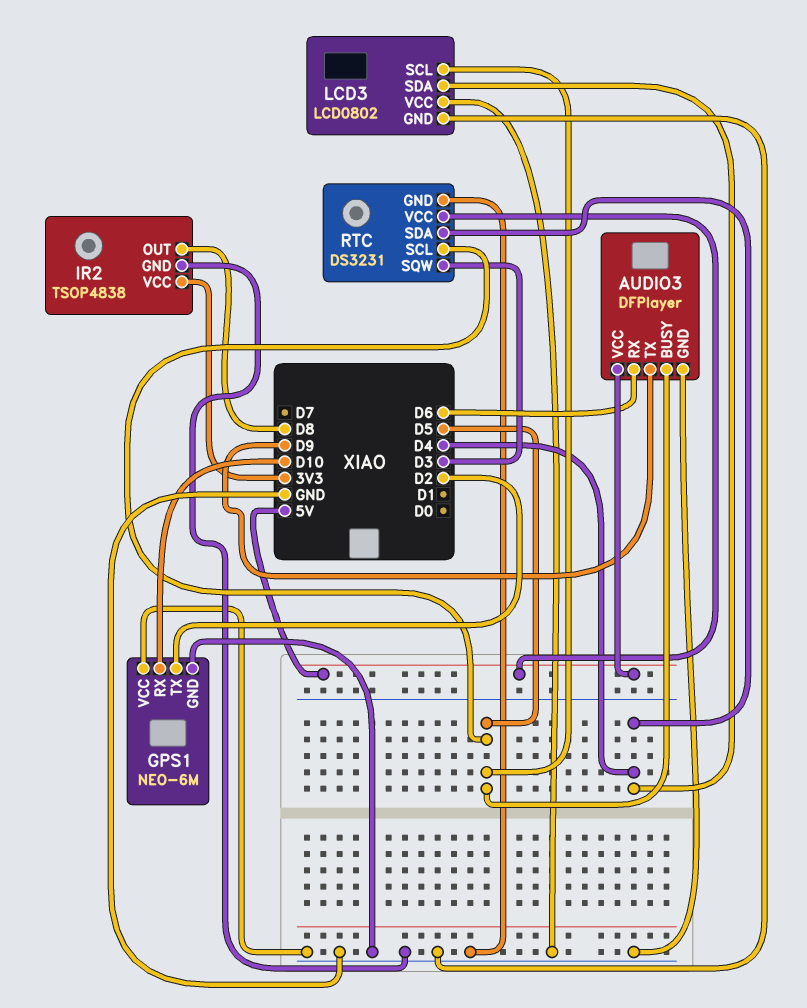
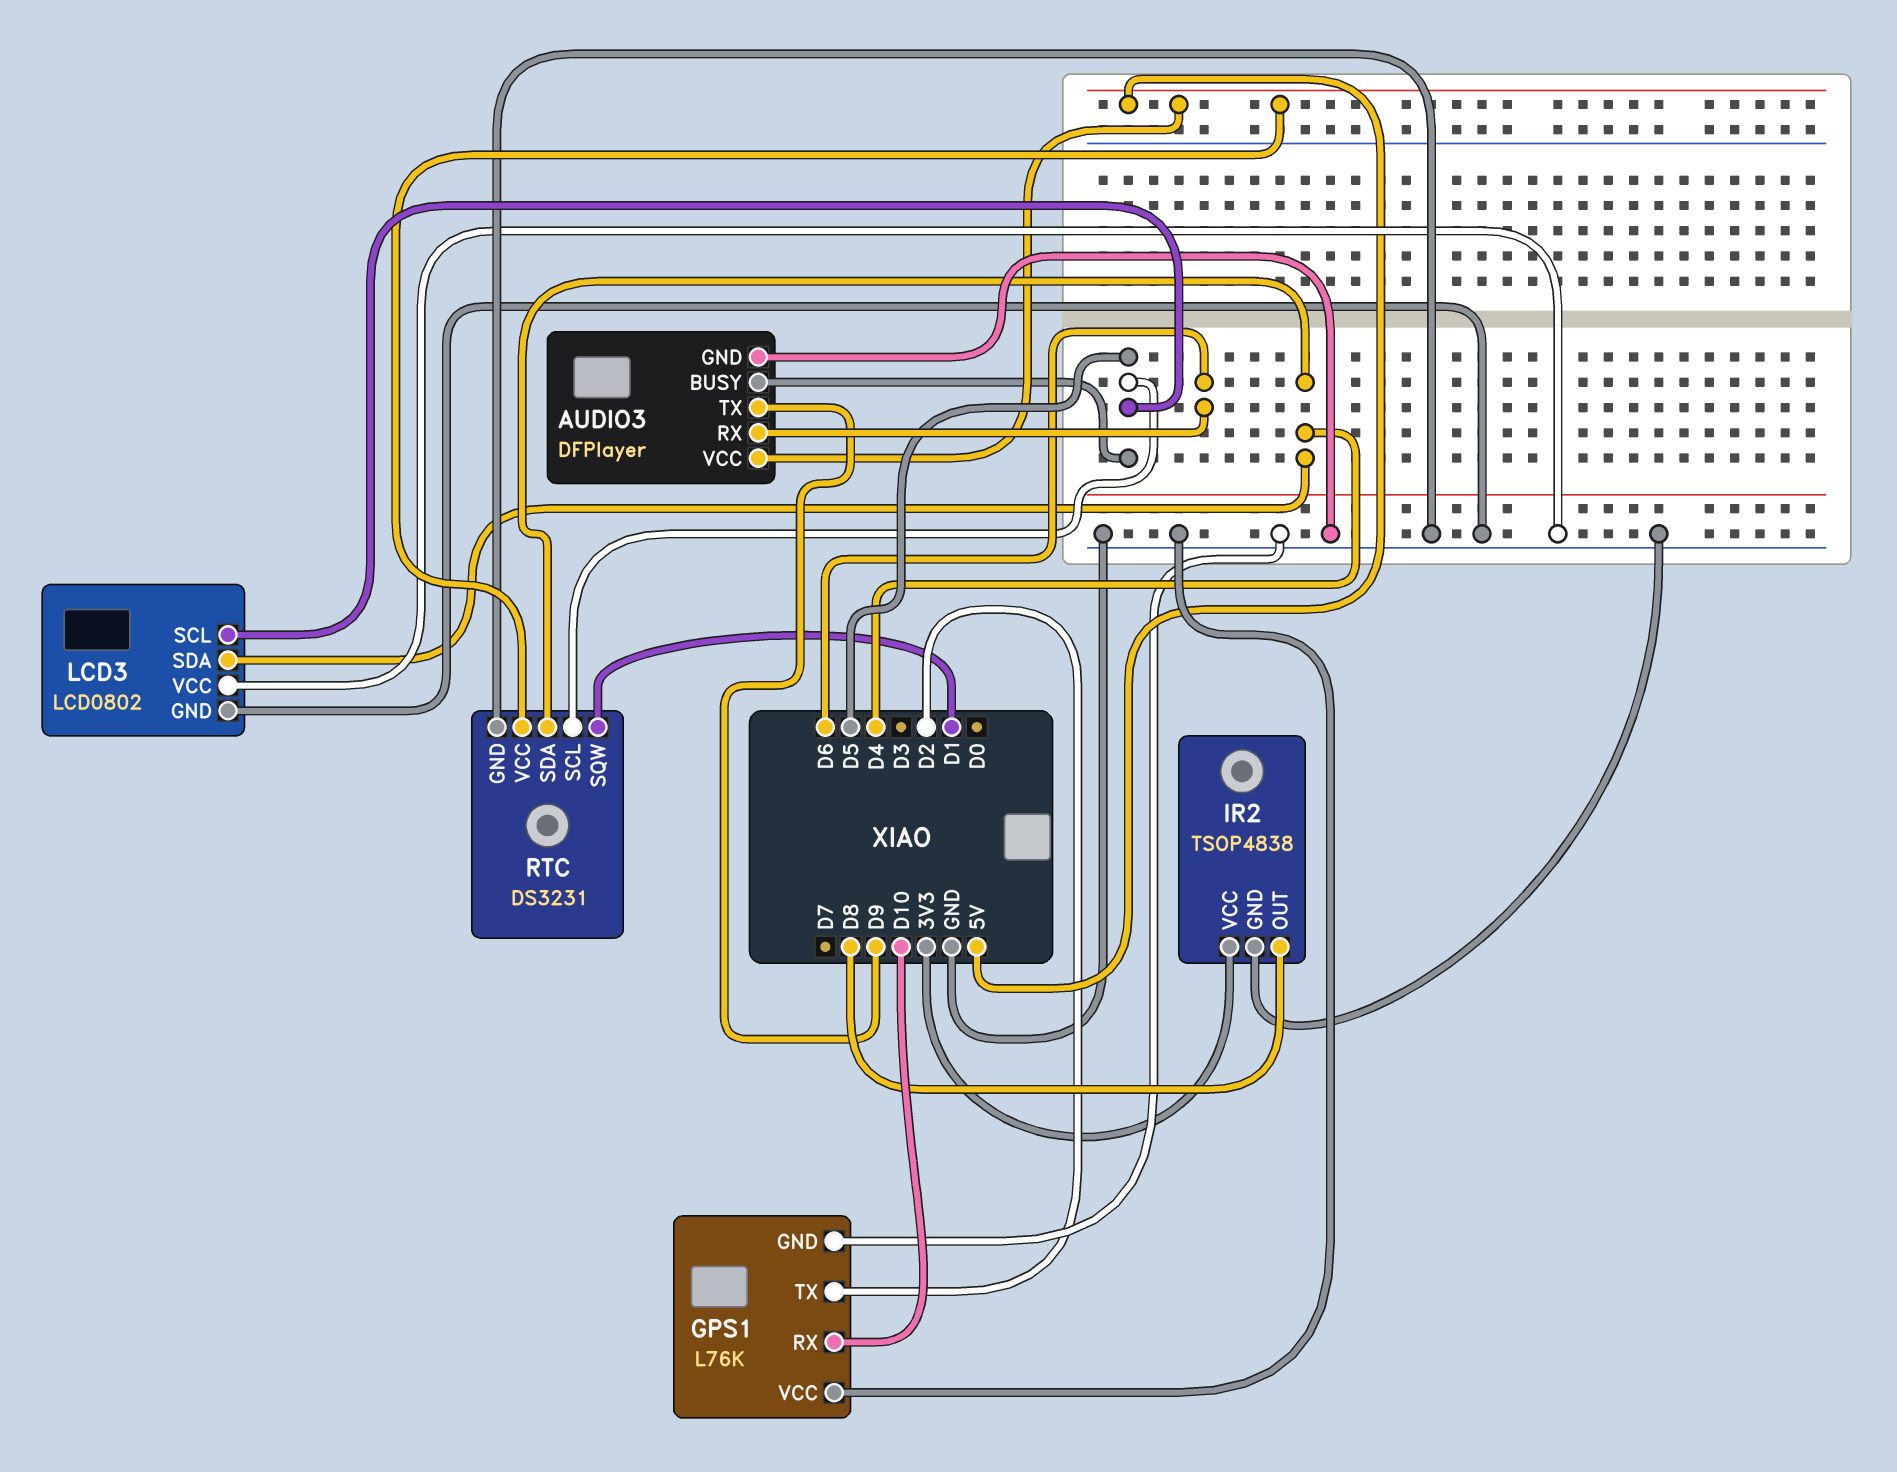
GPS1: NEO-6M -> L76K
RTC pin SQW: D3 -> D1

